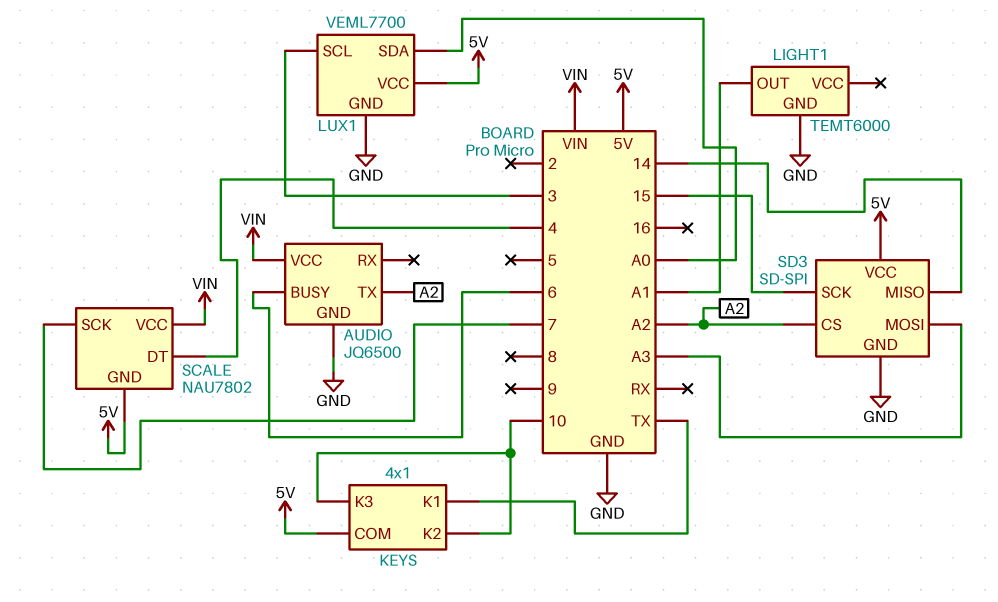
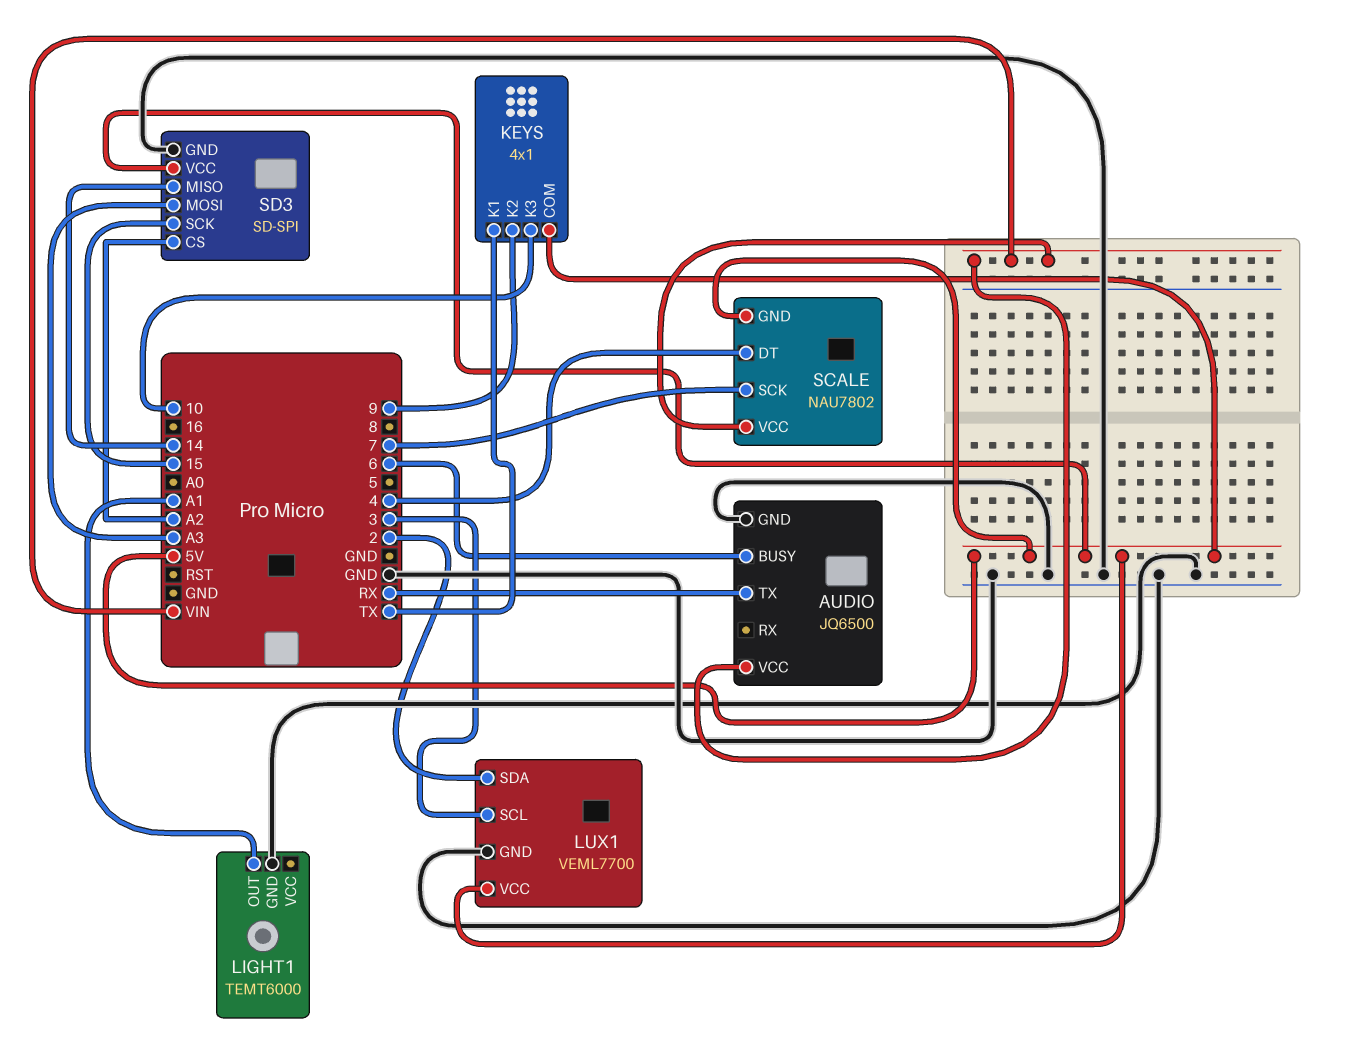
AUDIO pin TX: A2 -> RX
KEYS pin K2: 10 -> 9
LUX1 pin SDA: A0 -> 2

